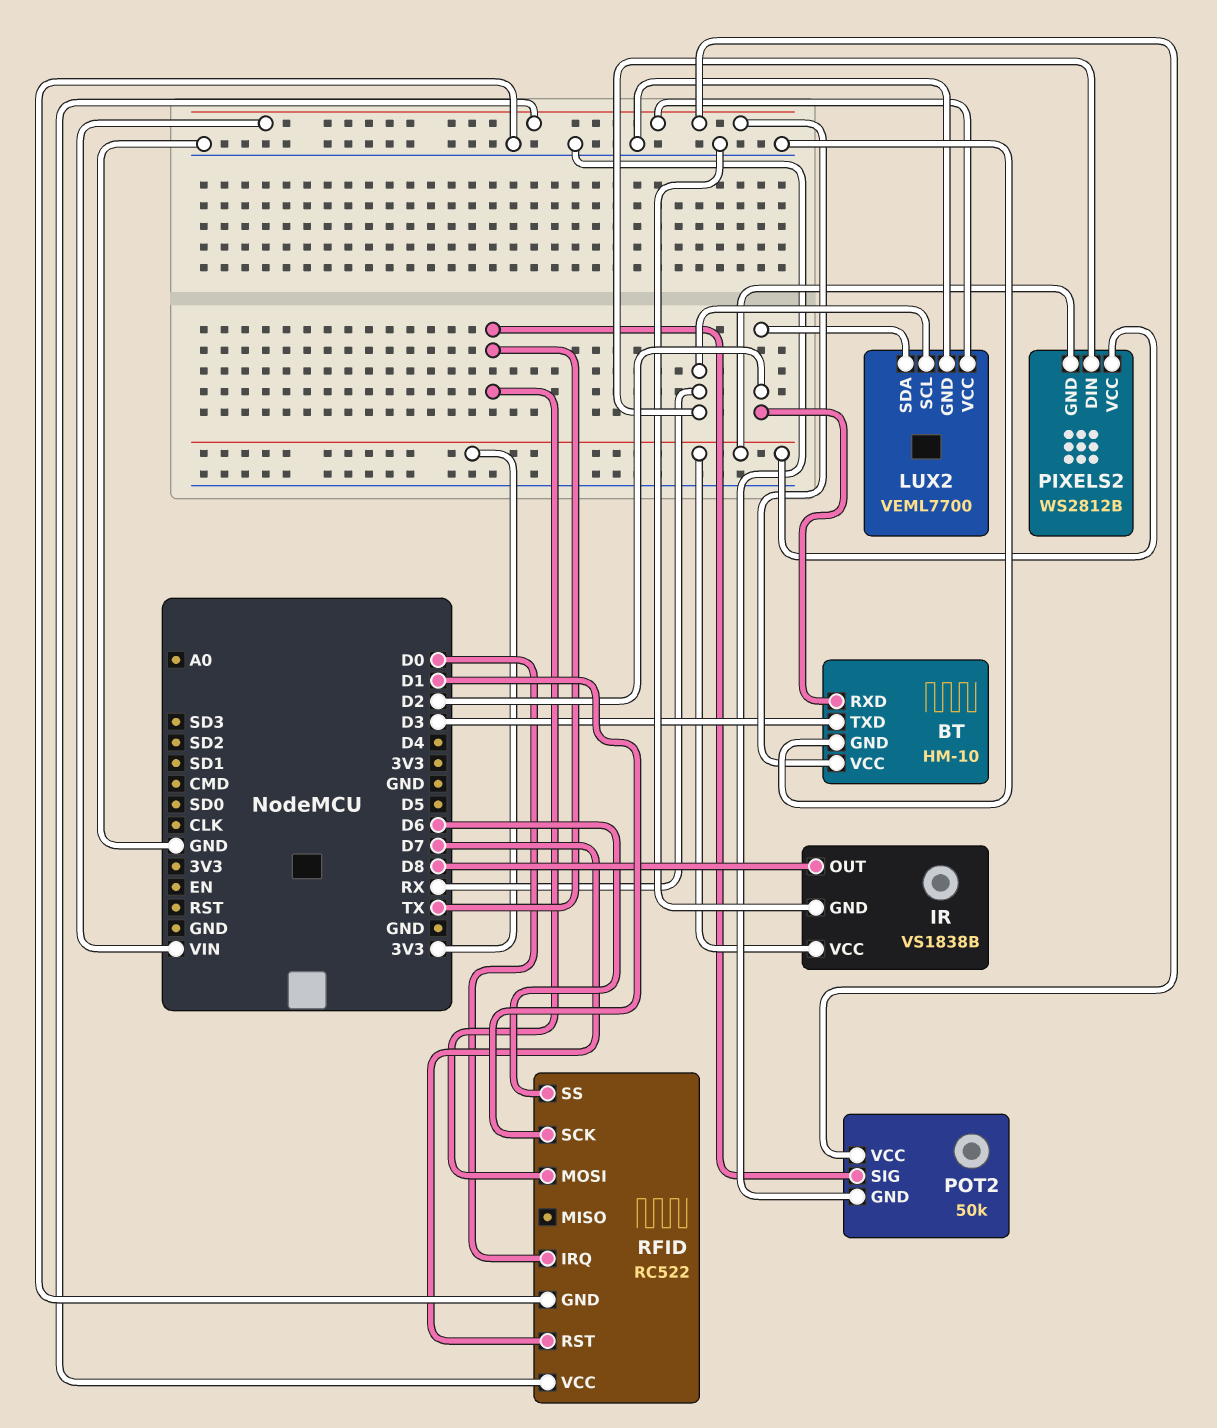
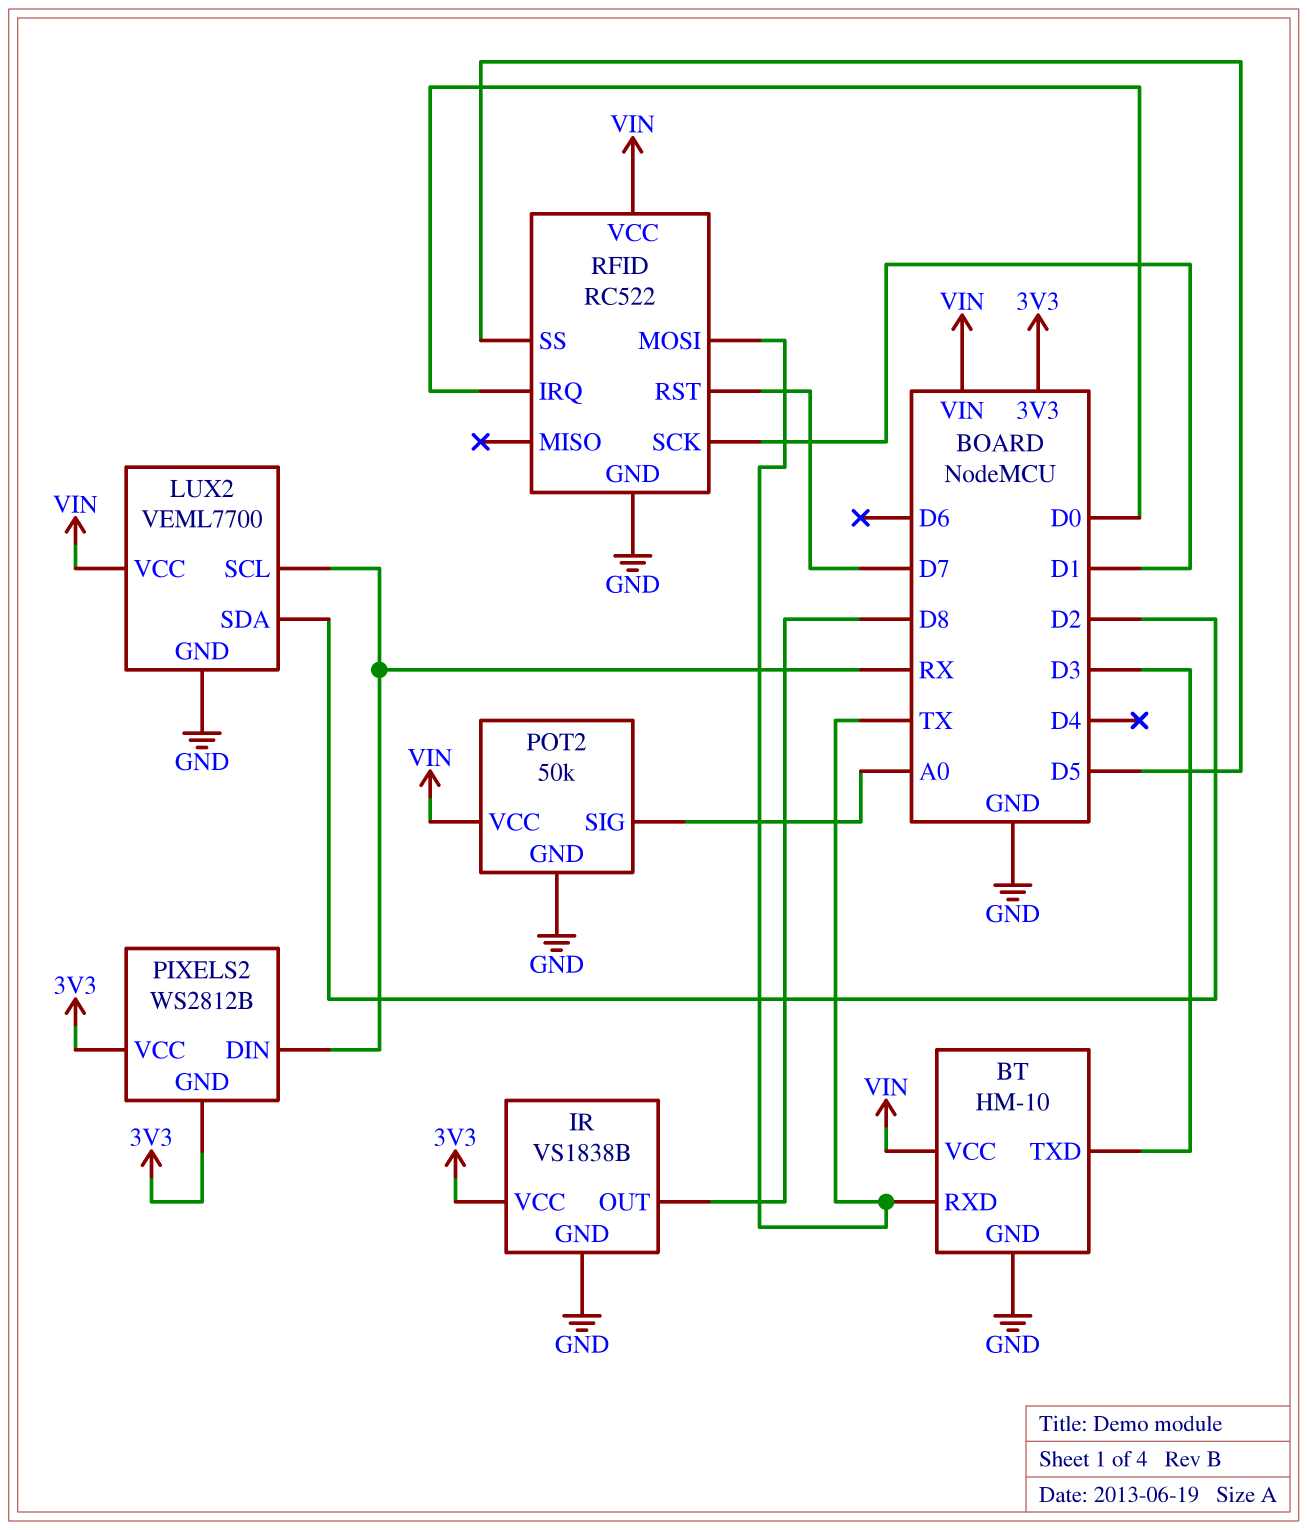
BT pin RXD: D2 -> TX
POT2 pin SIG: TX -> A0
RFID pin SS: D6 -> D5

